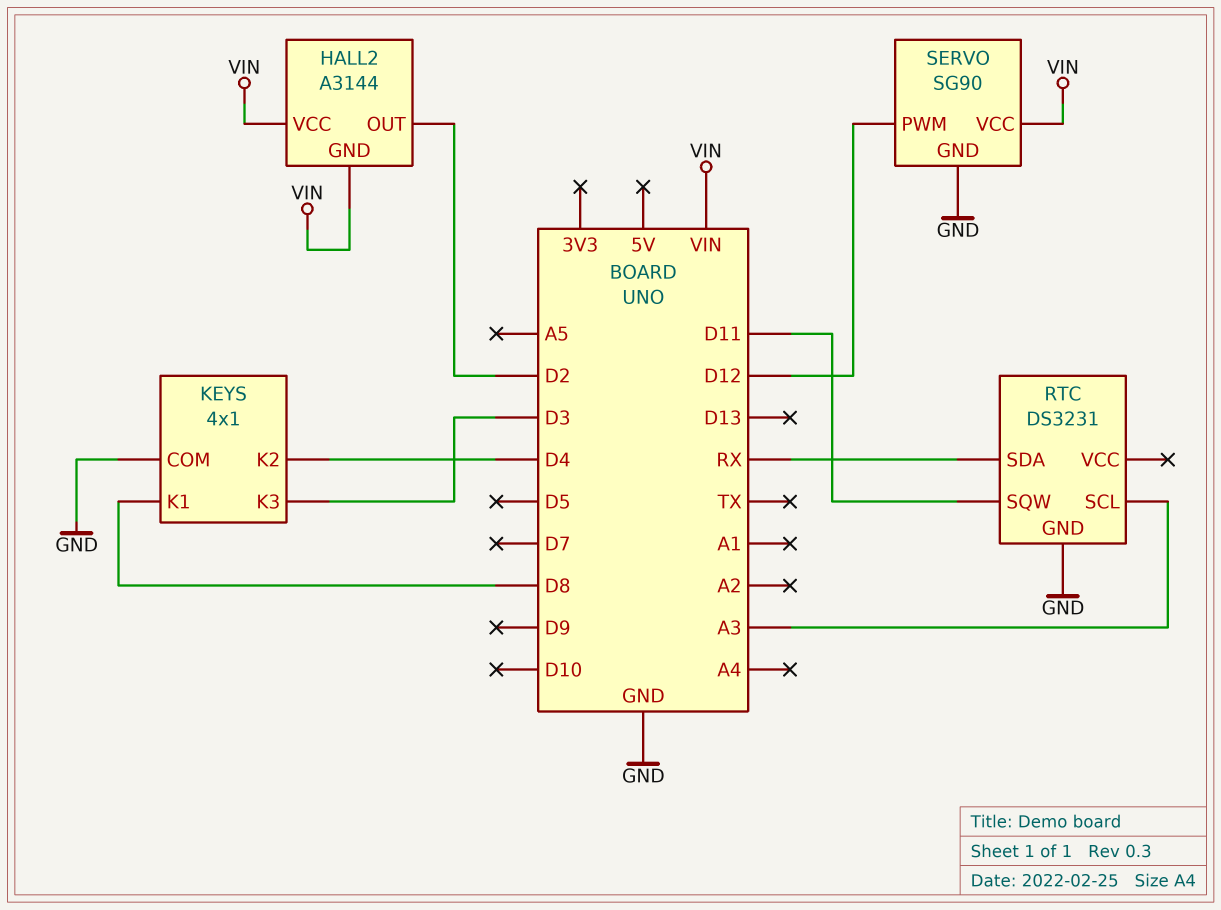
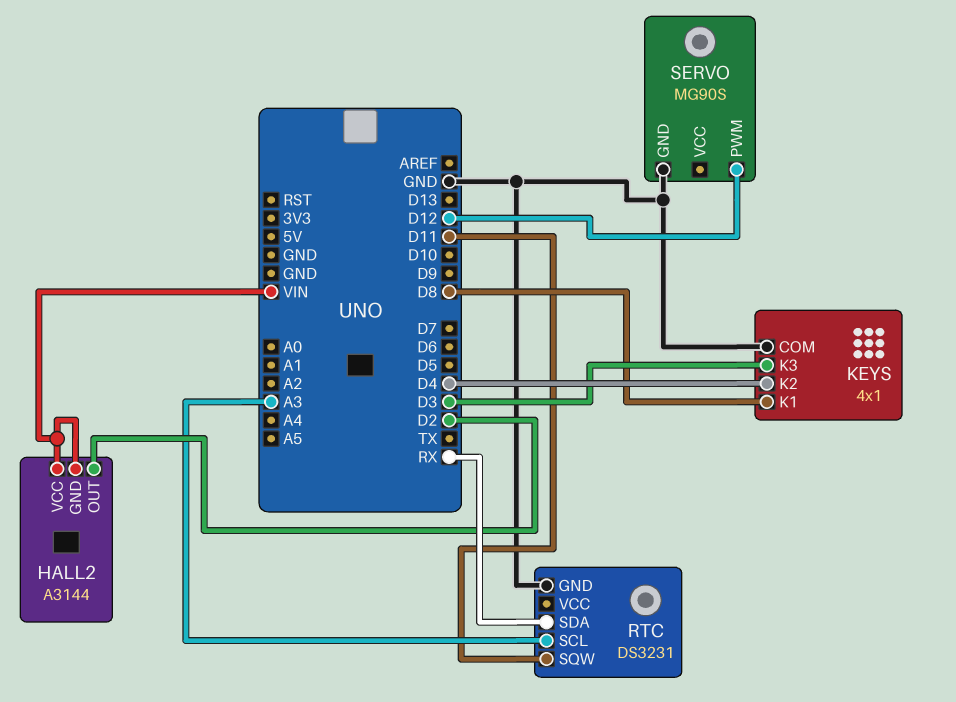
SERVO: SG90 -> MG90S
SERVO pin VCC: VIN -> none

